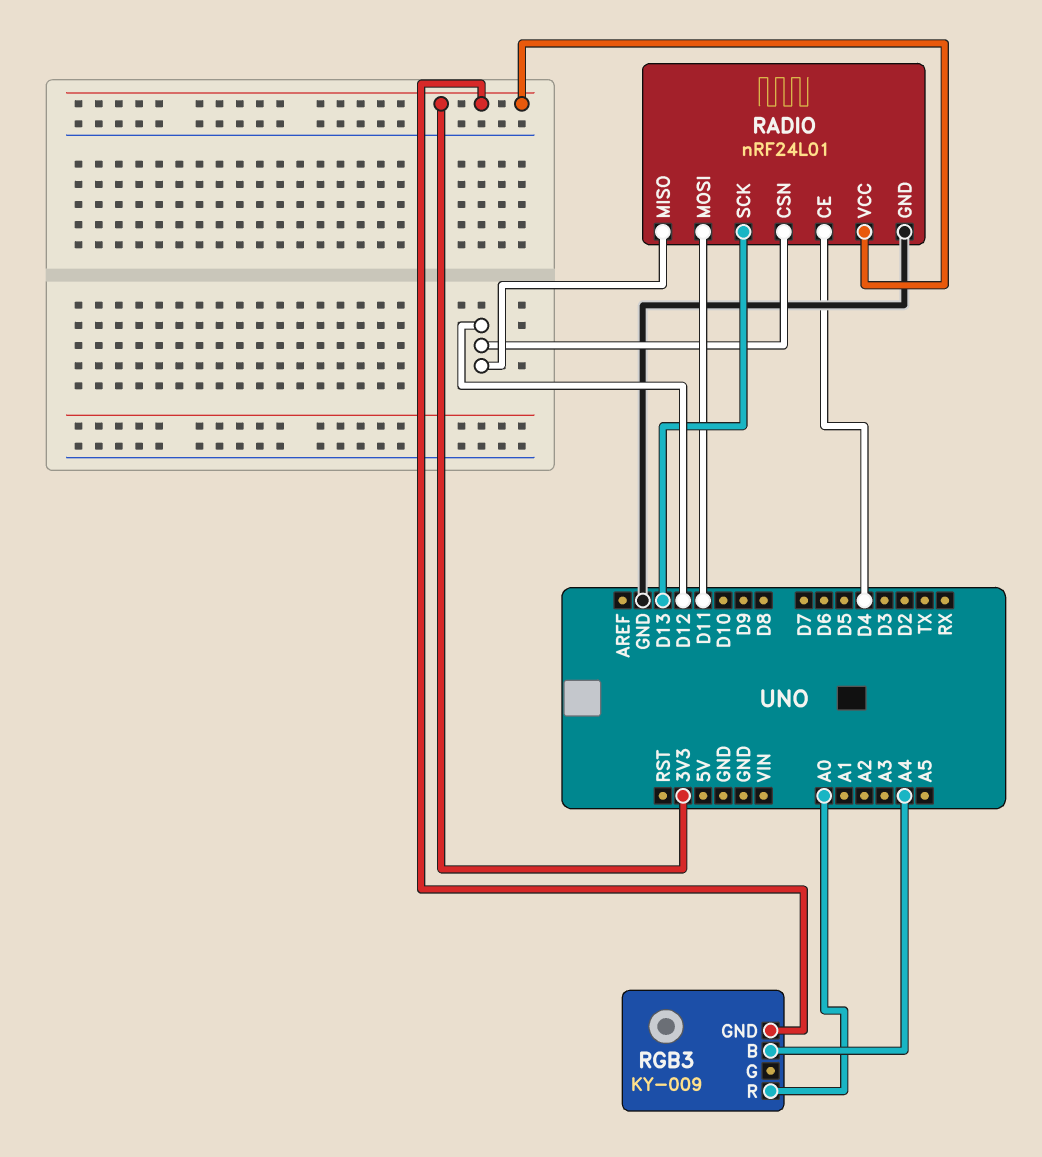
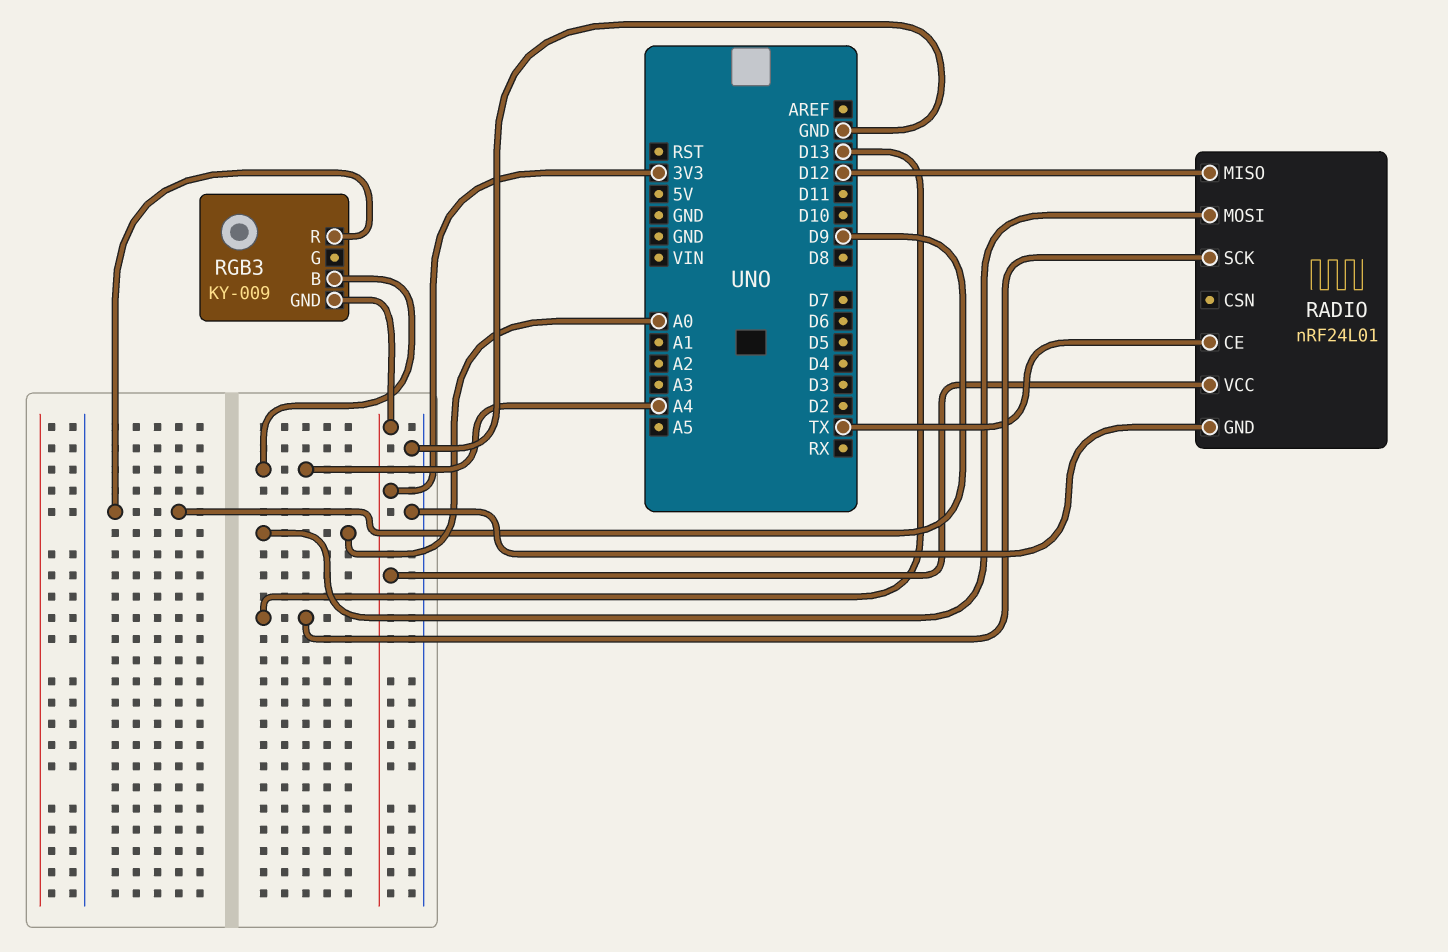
RADIO pin CE: D4 -> TX
RADIO pin CSN: D12 -> none
RADIO pin MOSI: D11 -> A0
RGB3 pin R: A0 -> D9

